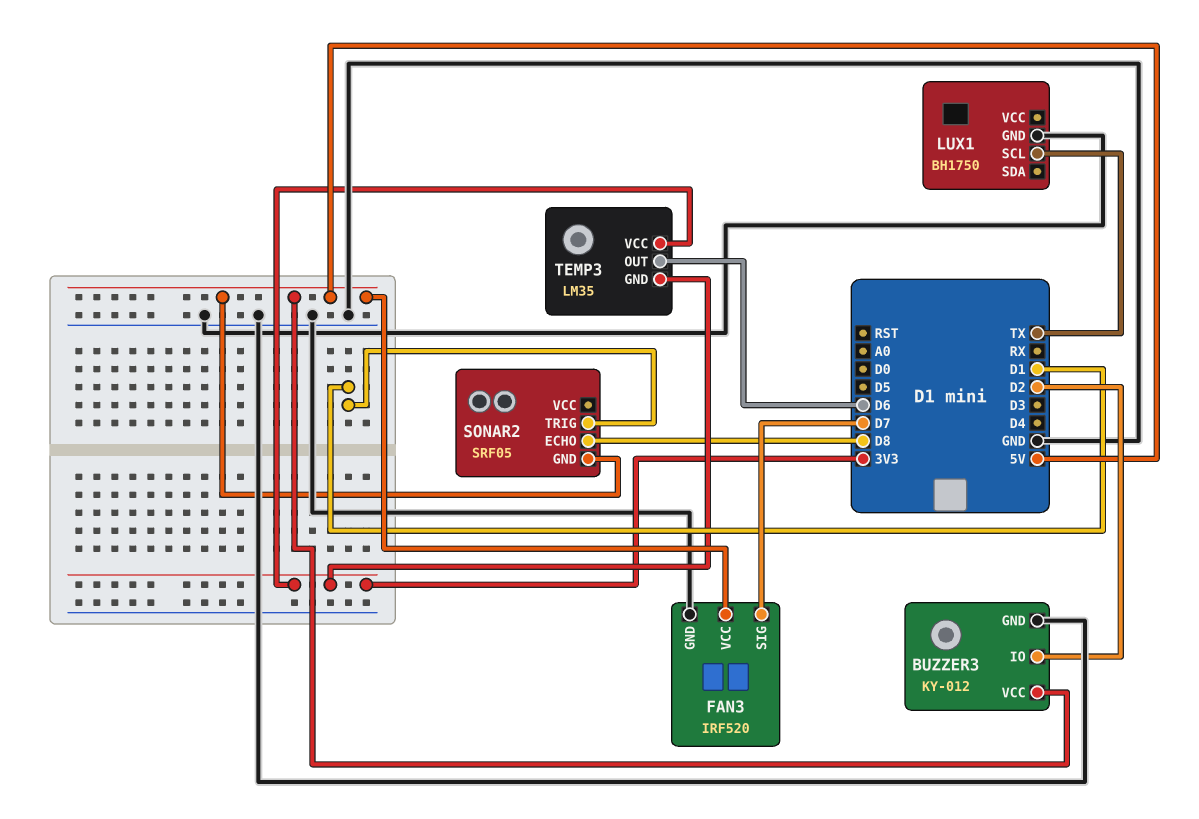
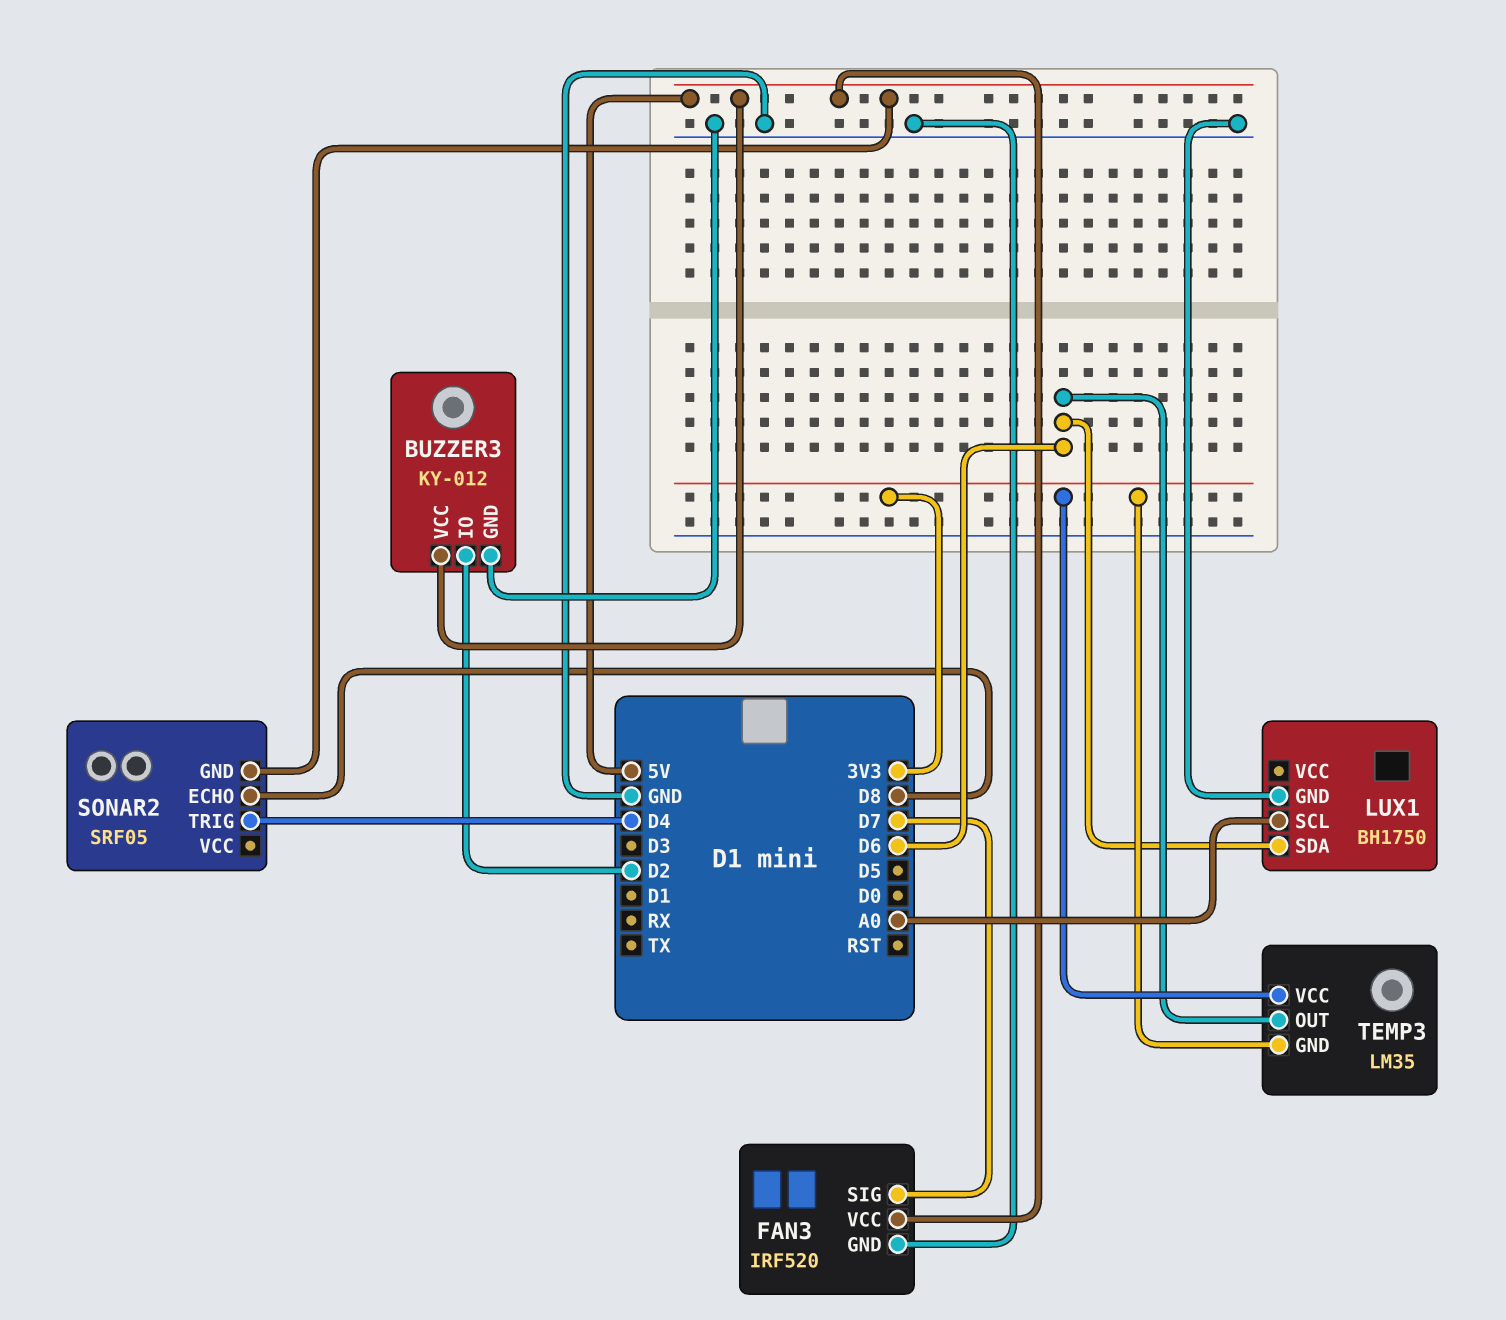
LUX1 pin SCL: TX -> A0
LUX1 pin SDA: none -> D6
SONAR2 pin TRIG: D1 -> D4

